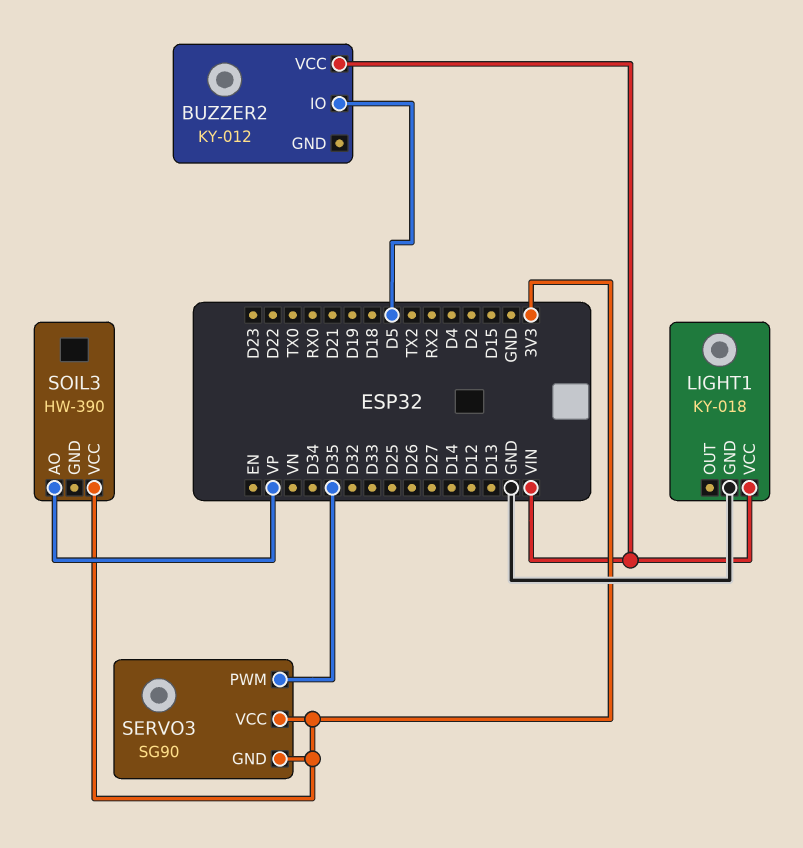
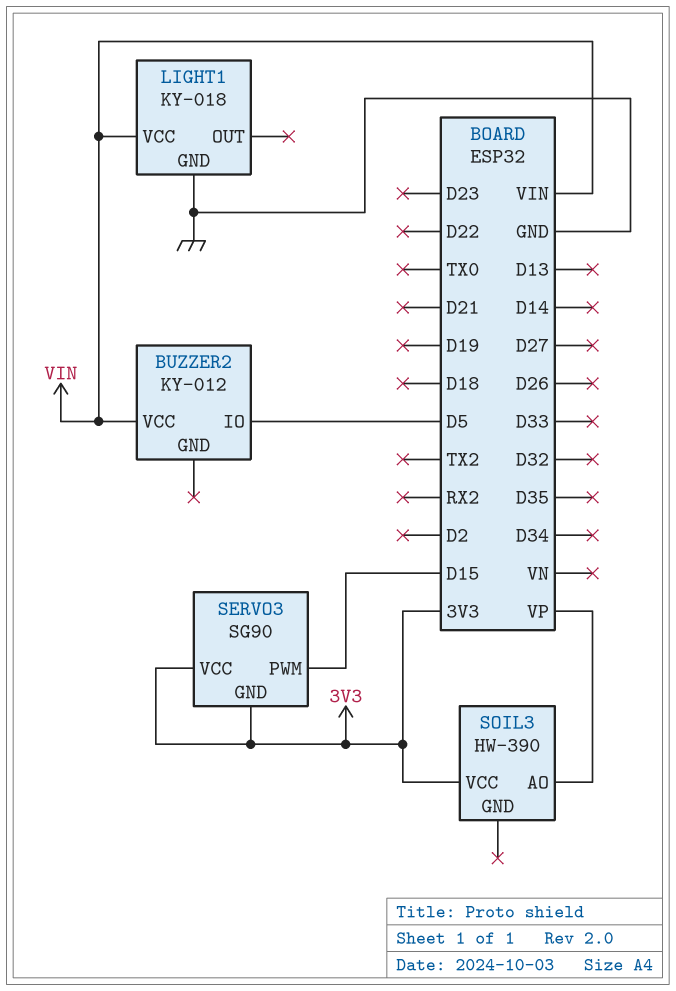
SERVO3 pin PWM: D35 -> D15

